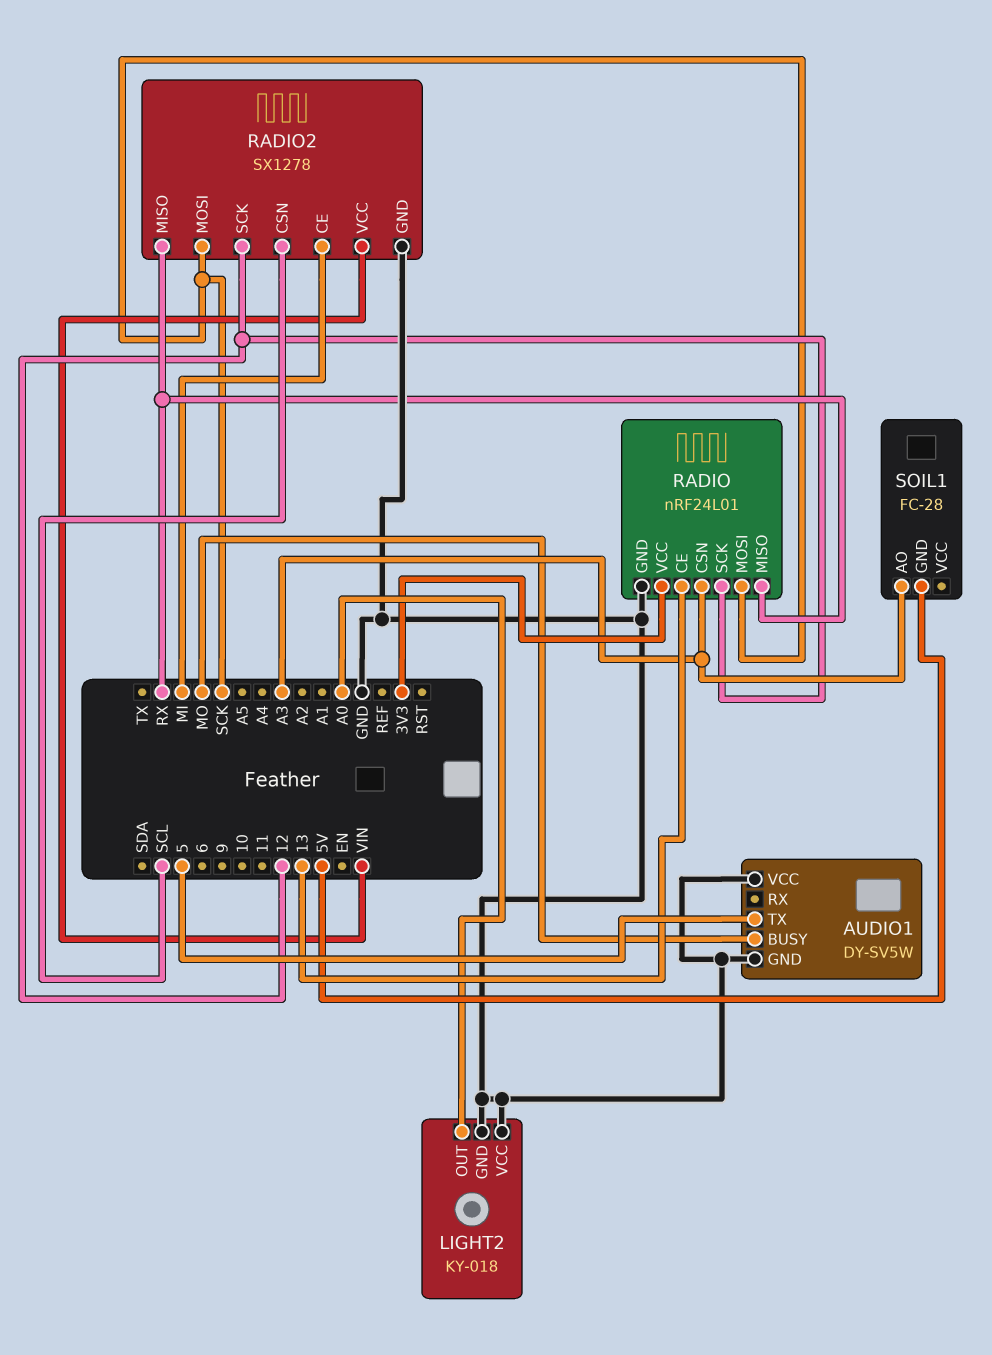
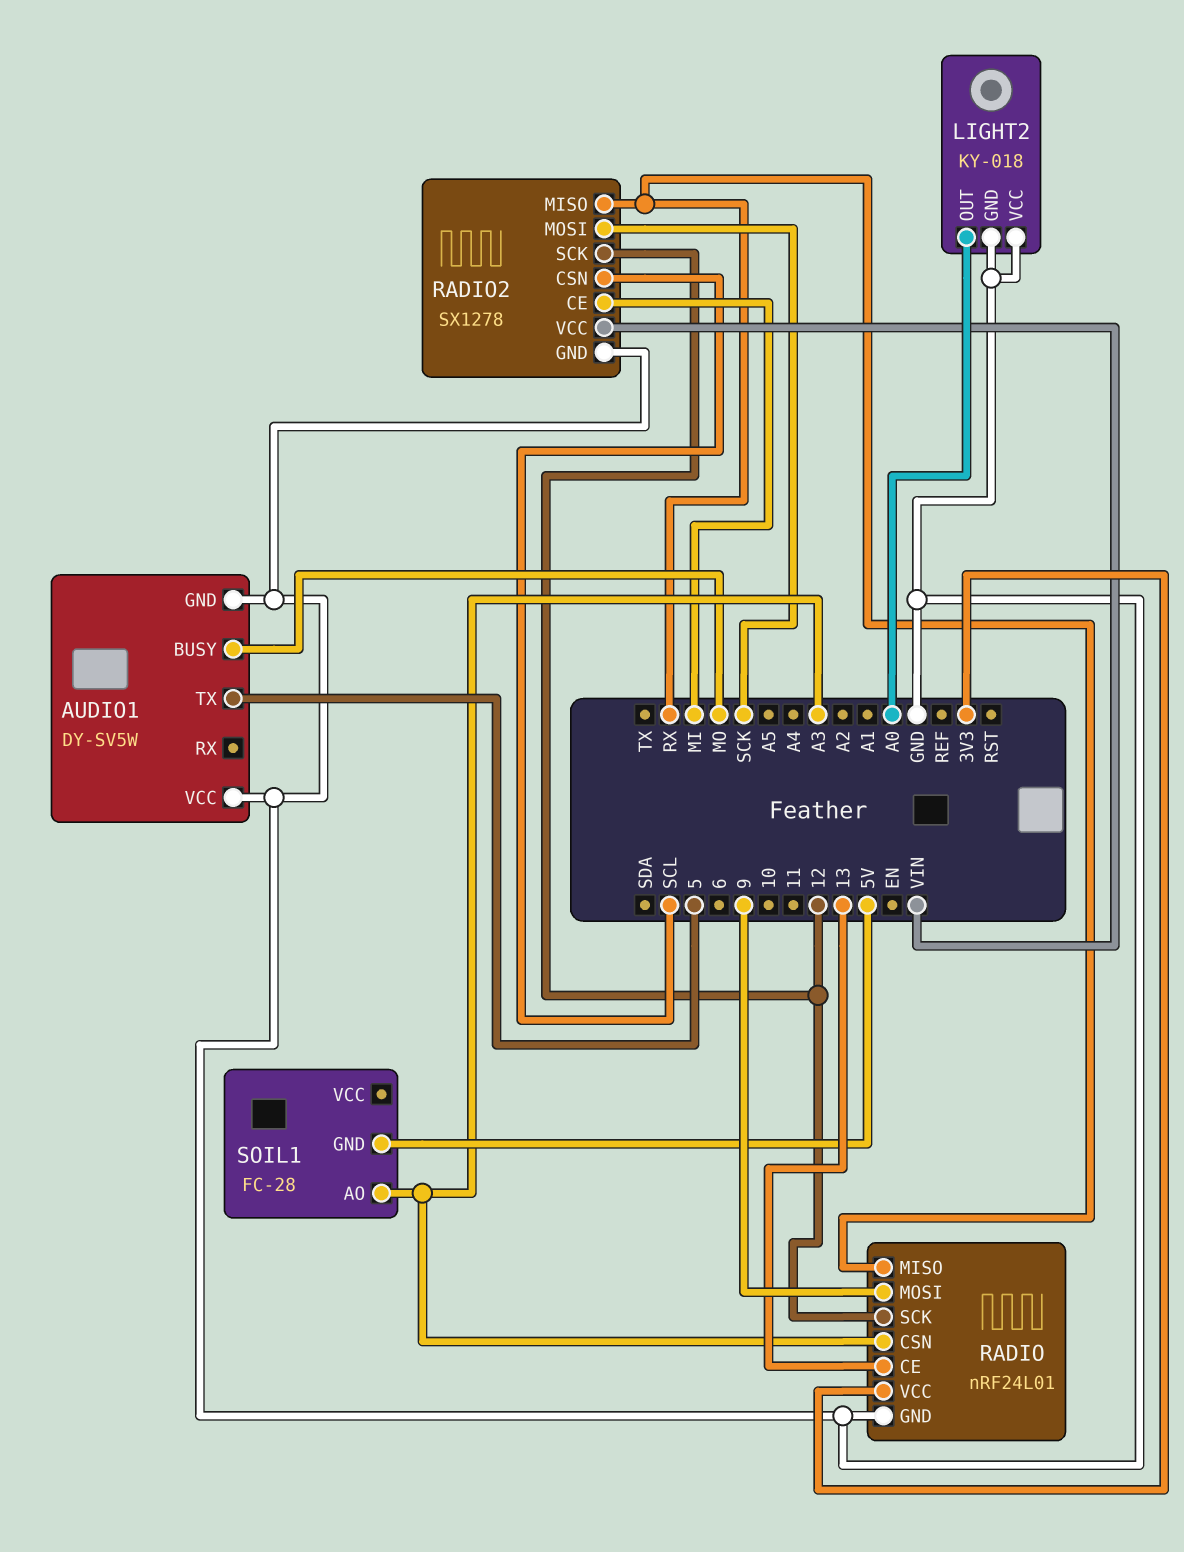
RADIO pin MOSI: SCK -> 9

